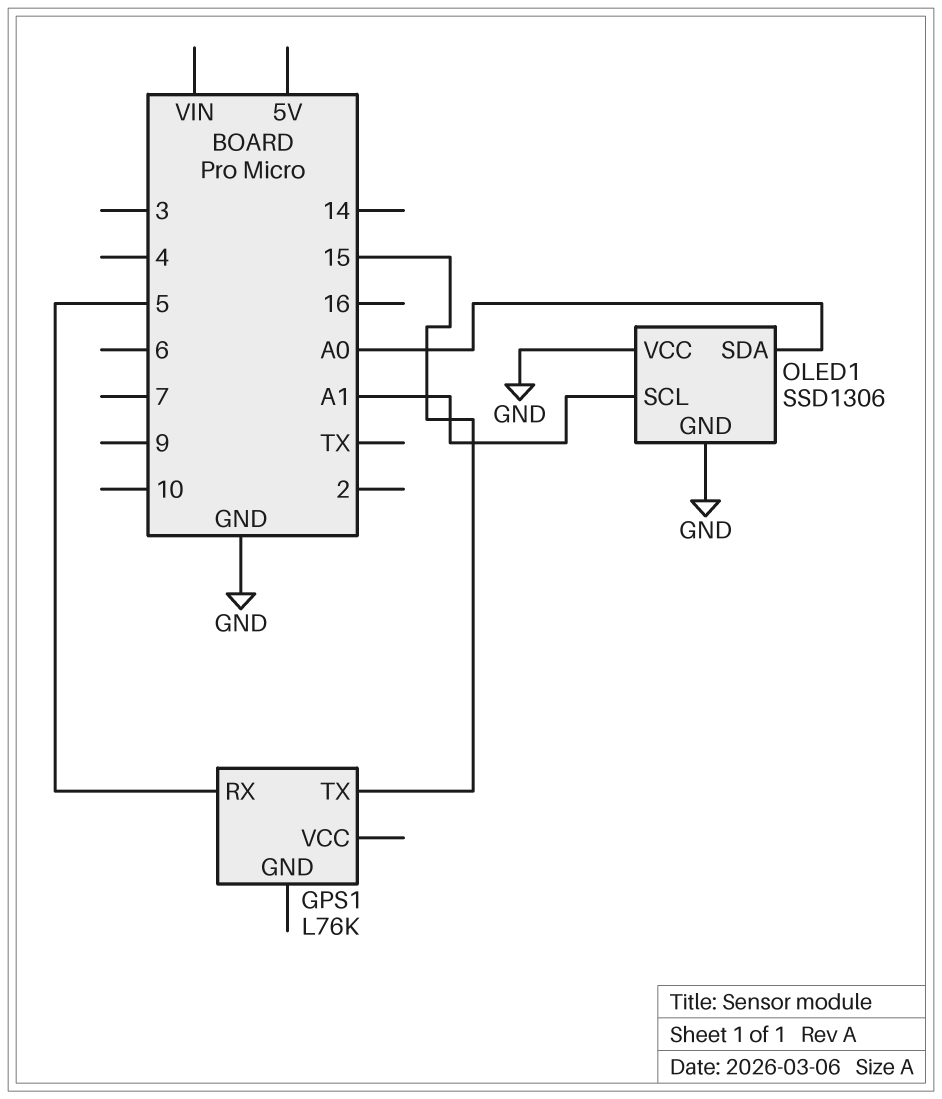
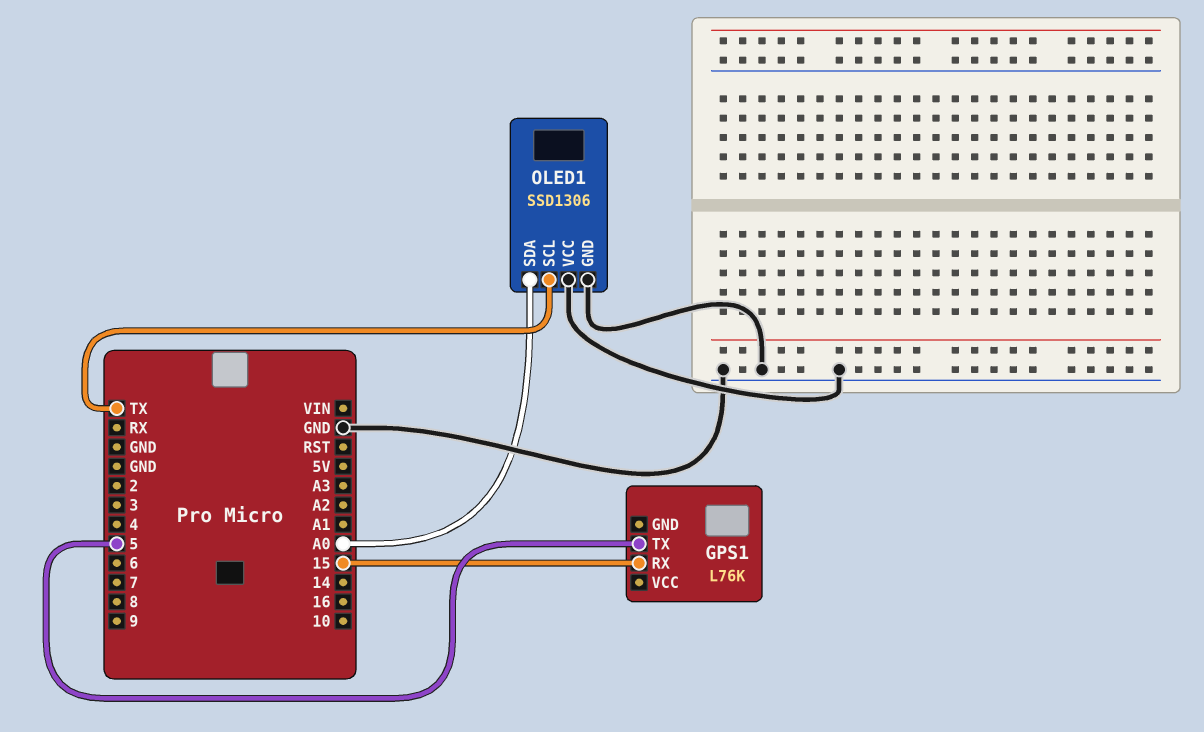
GPS1 pin RX: 5 -> 15
GPS1 pin TX: 15 -> 5
OLED1 pin SCL: A1 -> TX

